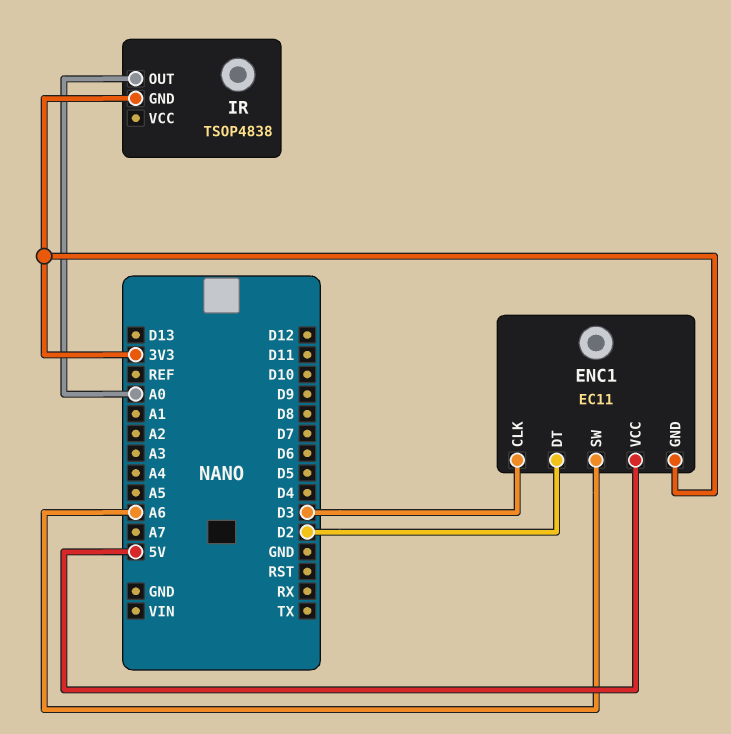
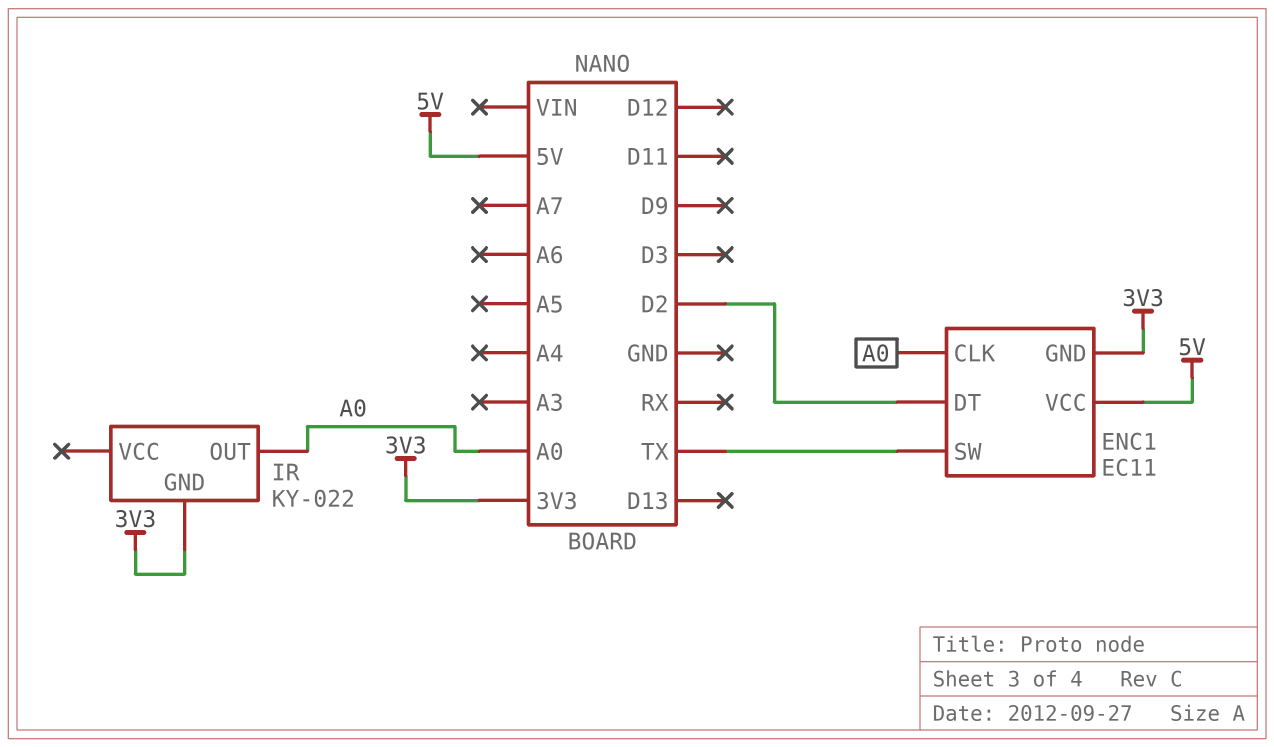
ENC1 pin CLK: D3 -> A0
ENC1 pin SW: A6 -> TX
IR: TSOP4838 -> KY-022

